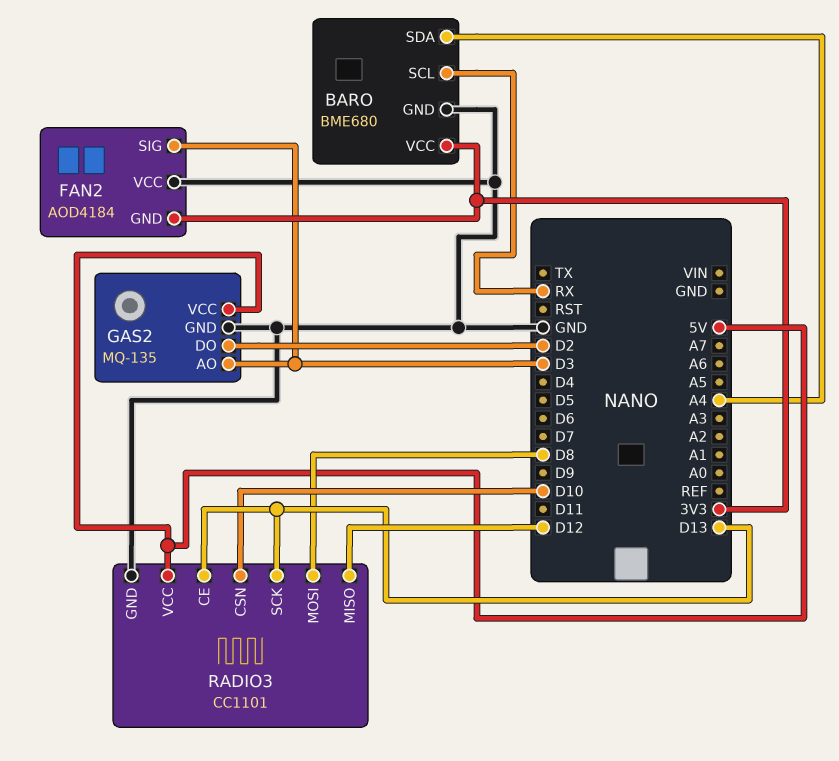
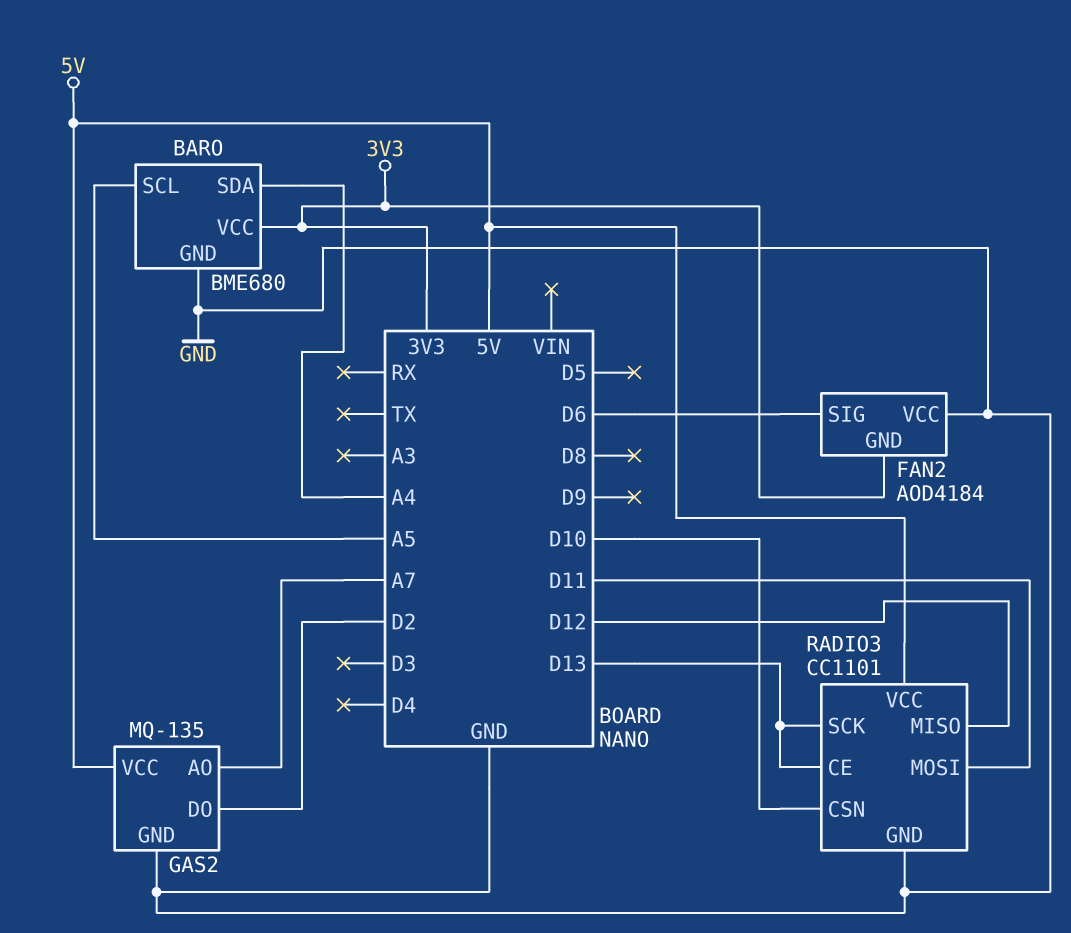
BARO pin SCL: RX -> A5
FAN2 pin SIG: D3 -> D6
GAS2 pin AO: D3 -> A7
RADIO3 pin MOSI: D8 -> D11

